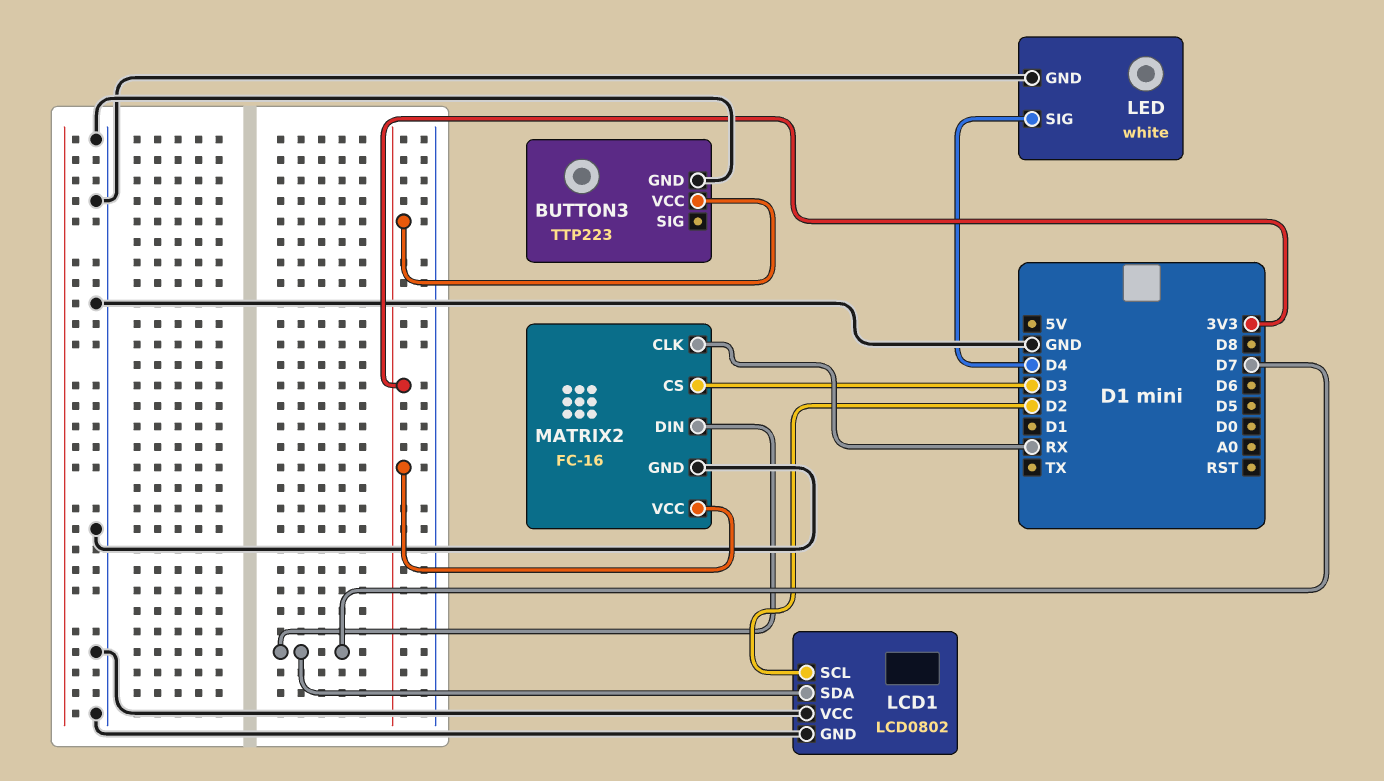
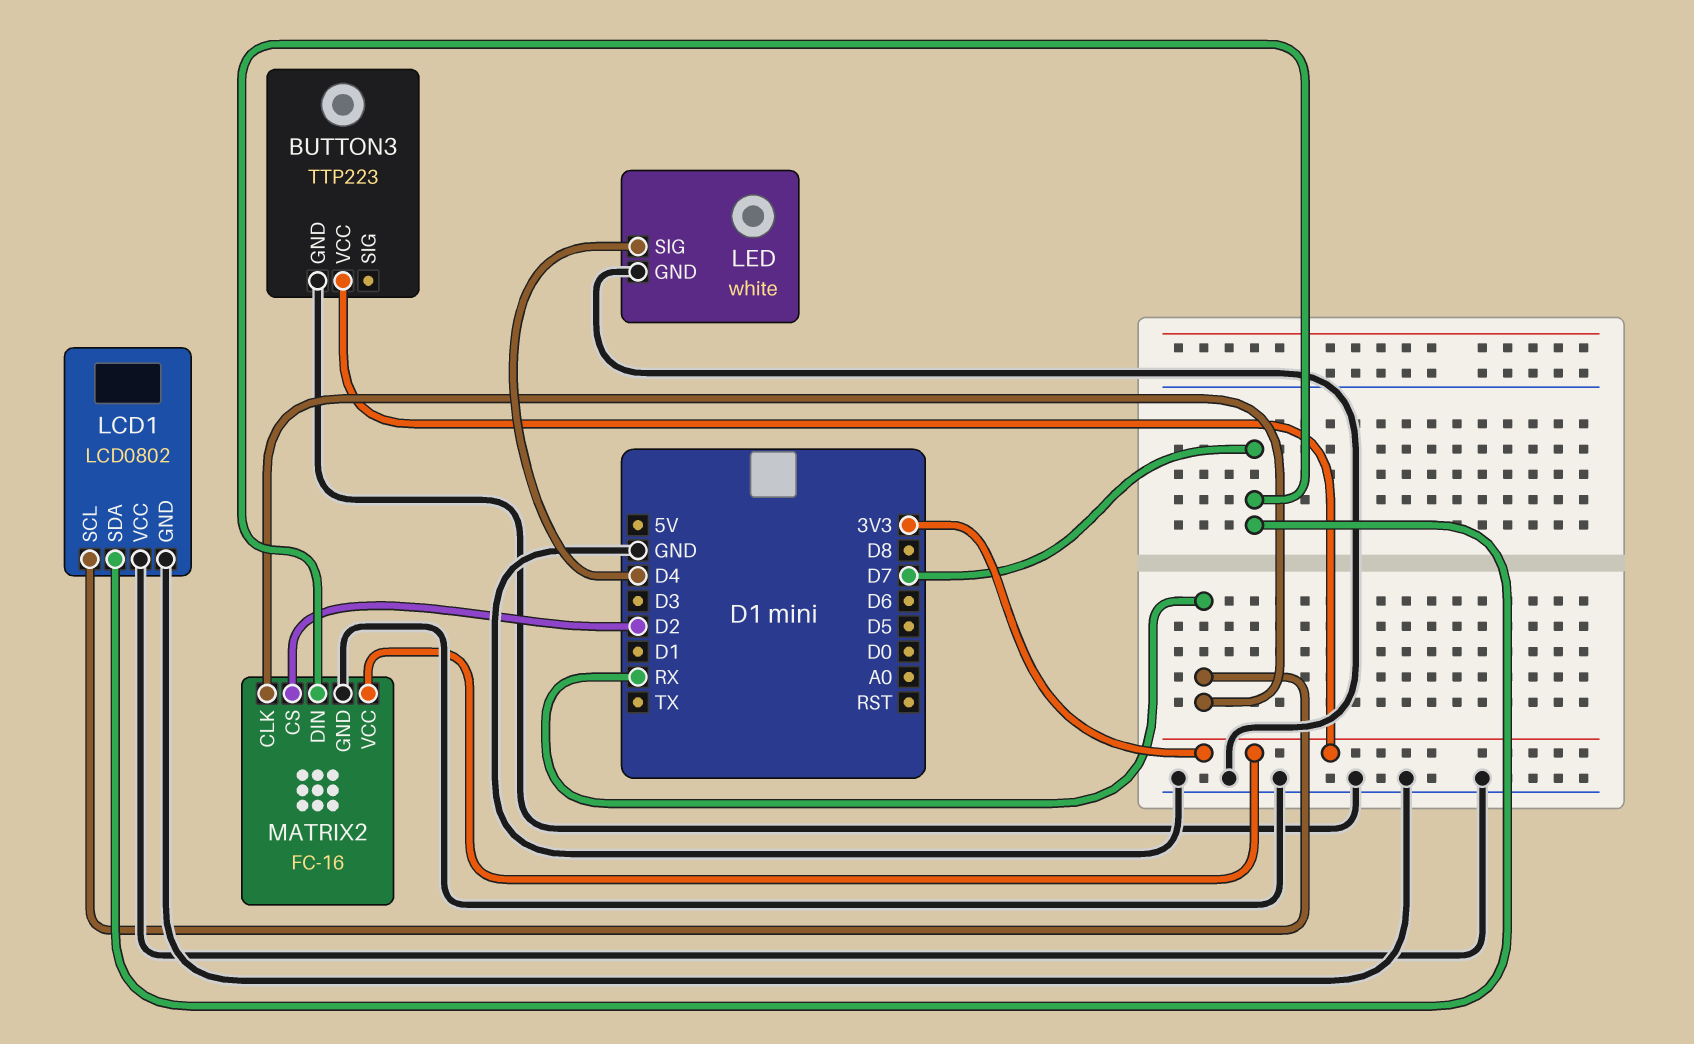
LCD1 pin SCL: D2 -> RX
MATRIX2 pin CS: D3 -> D2

